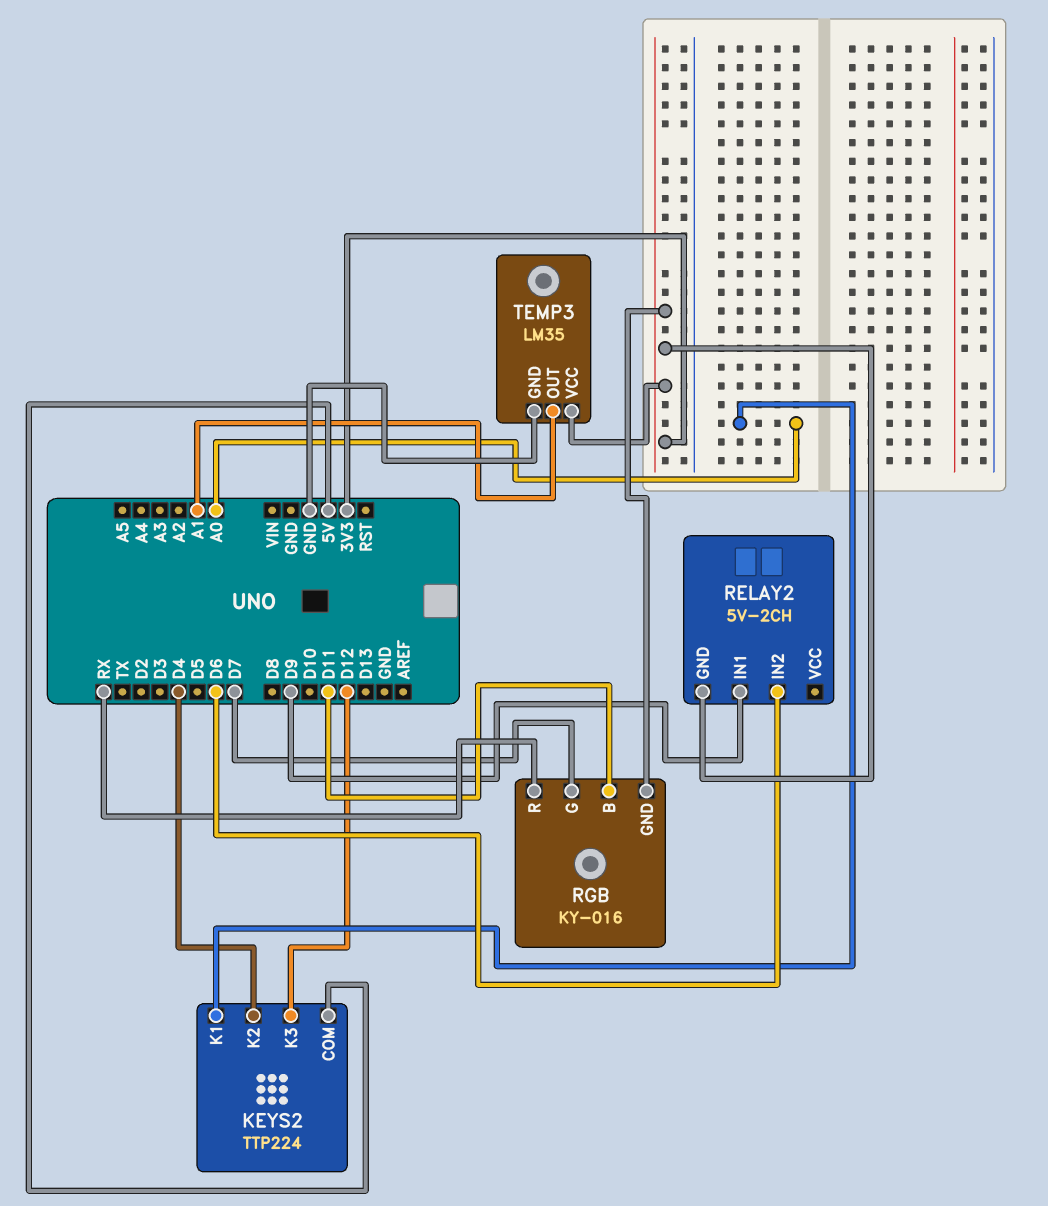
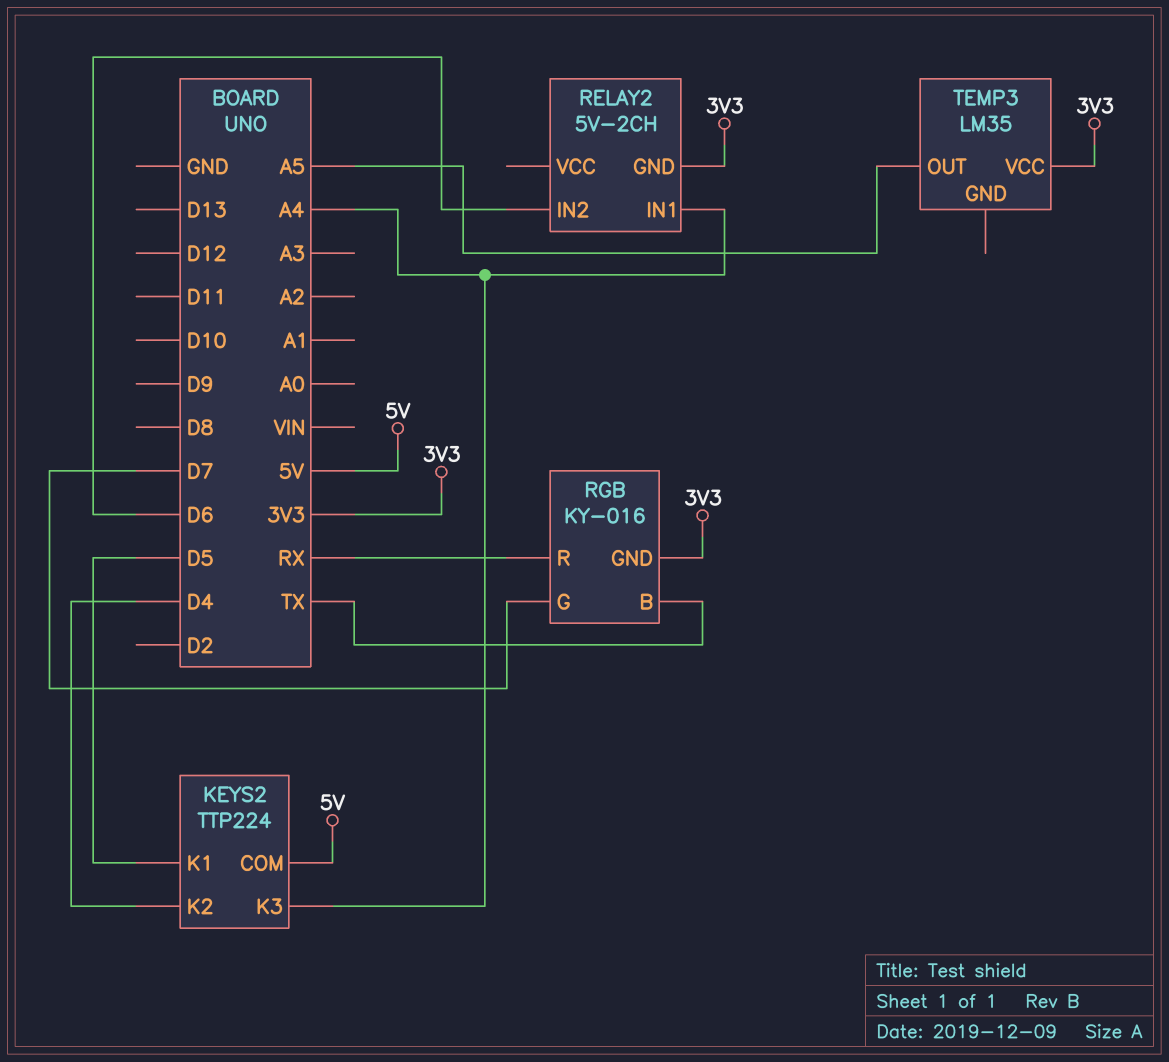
KEYS2 pin K1: A0 -> D5
KEYS2 pin K3: D12 -> A4
RELAY2 pin IN1: D9 -> A4
RGB pin B: D11 -> TX
TEMP3 pin GND: GND -> none
TEMP3 pin OUT: A1 -> A5

